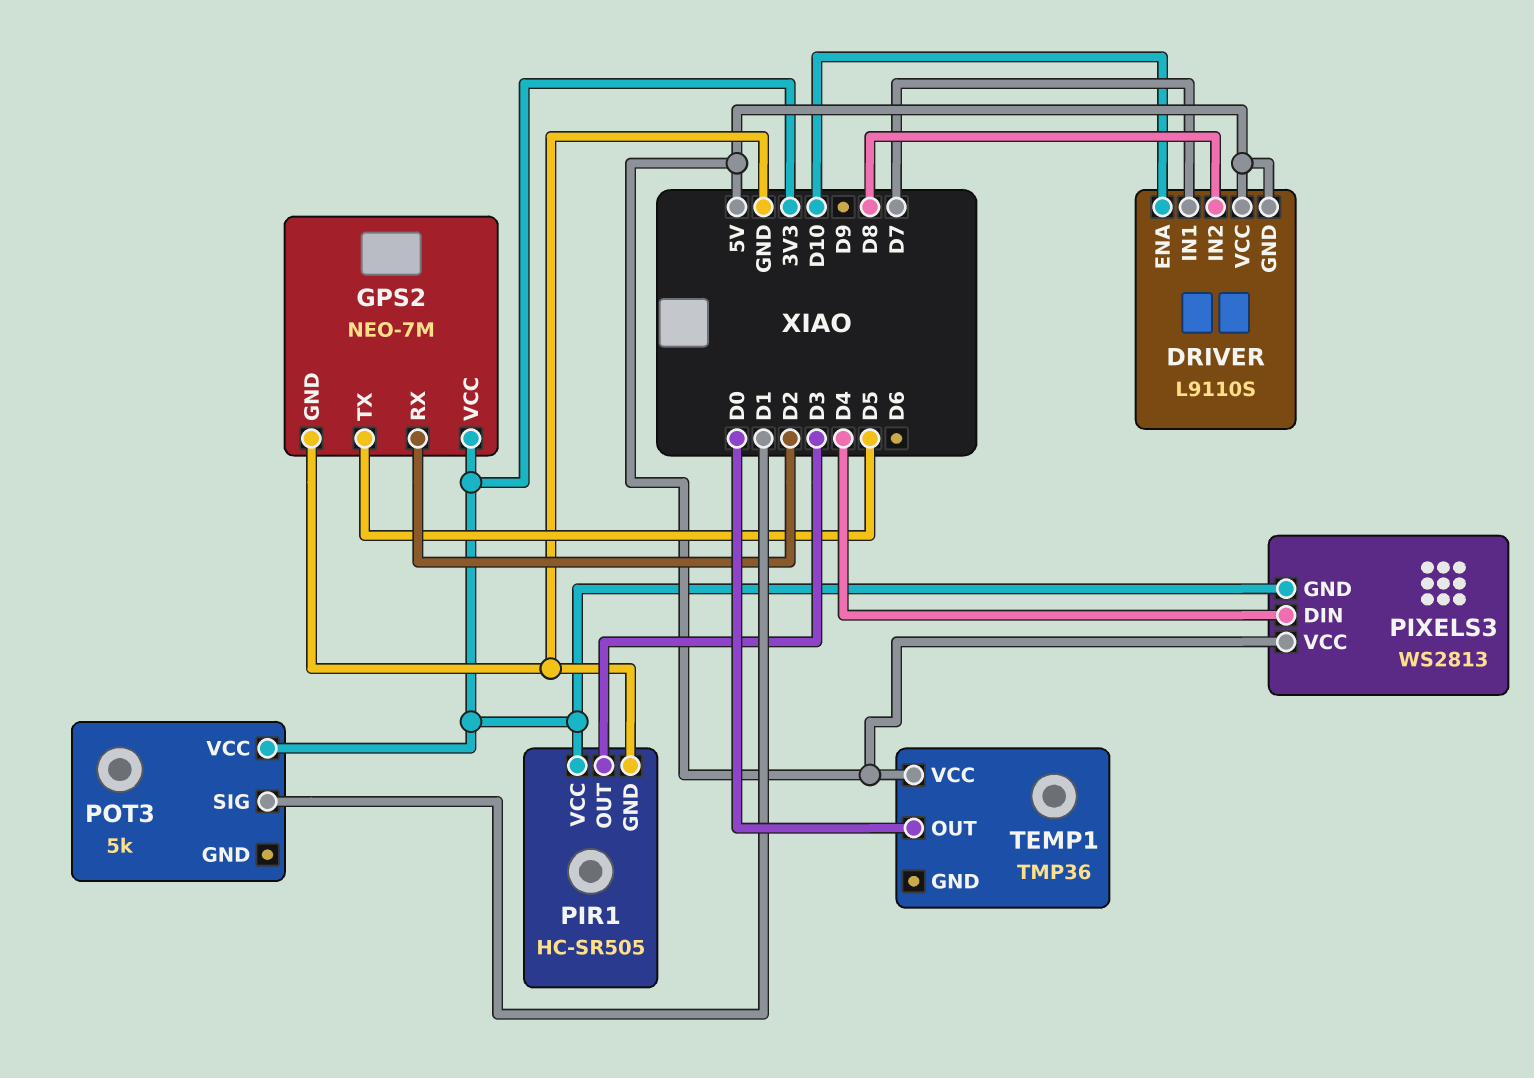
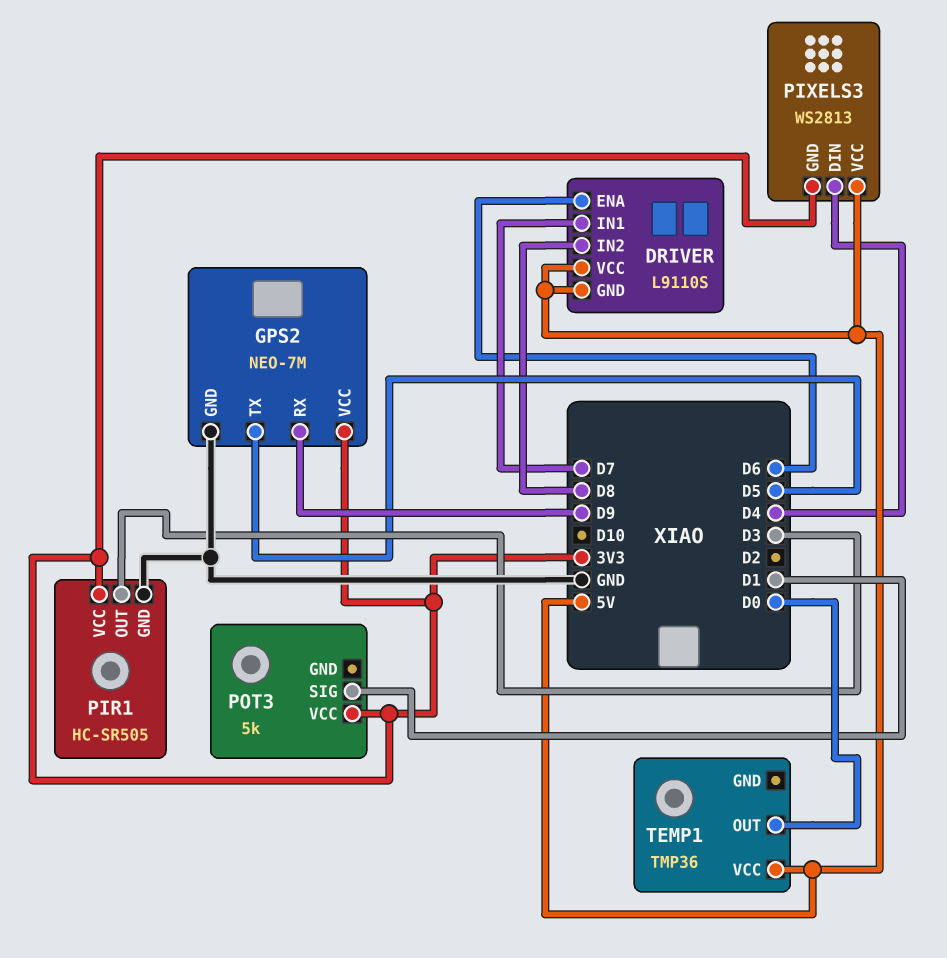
DRIVER pin ENA: D10 -> D6
GPS2 pin RX: D2 -> D9

